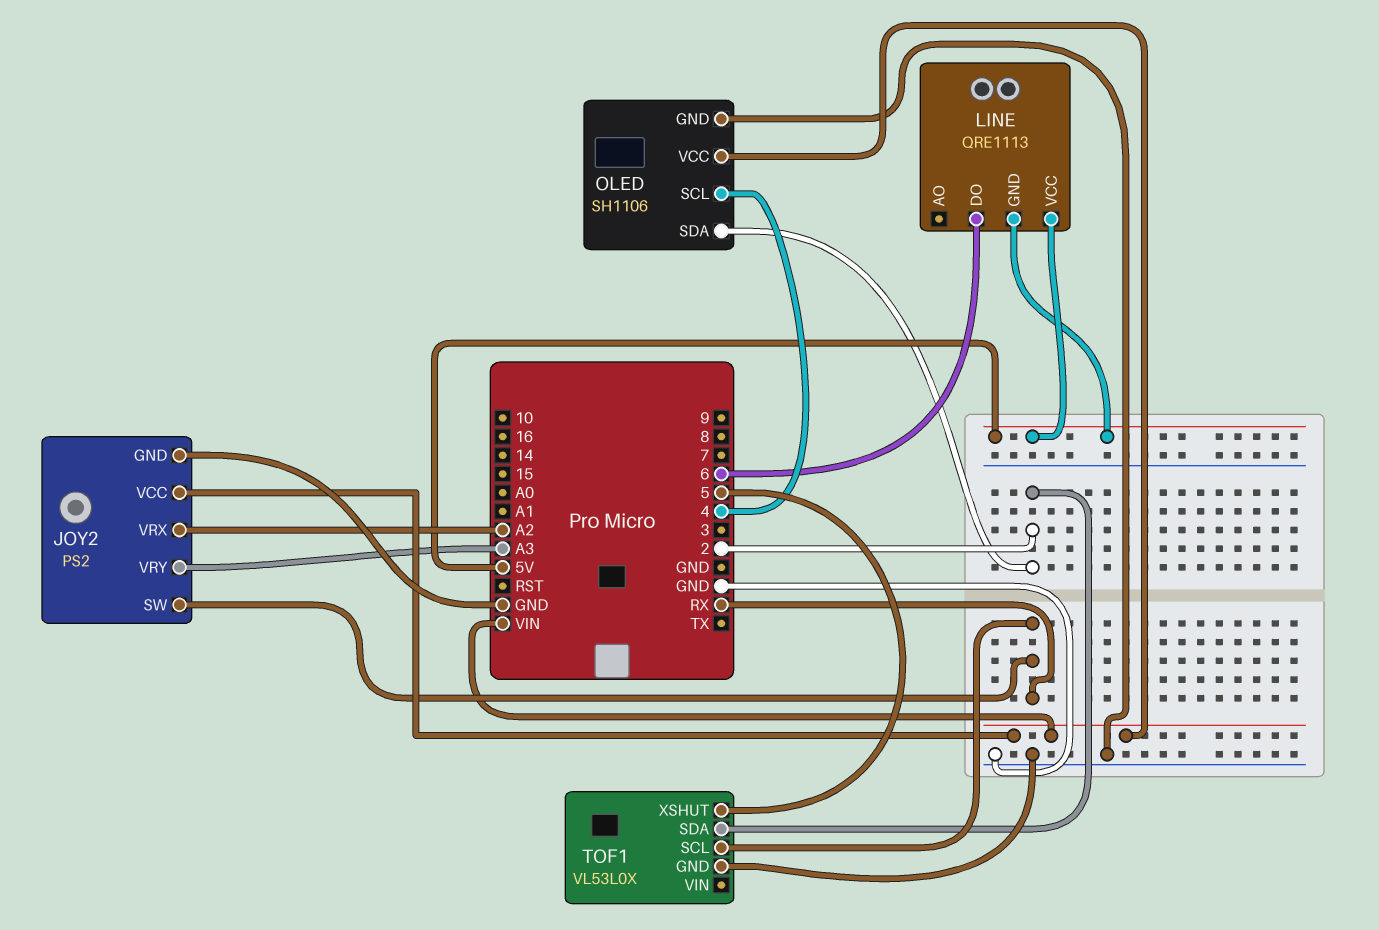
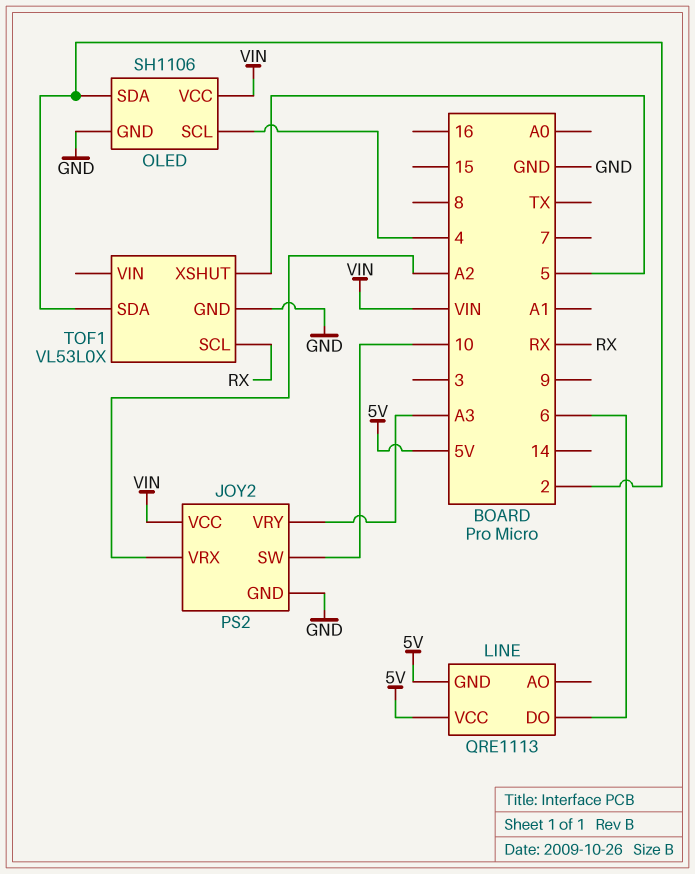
JOY2 pin SW: RX -> 10

